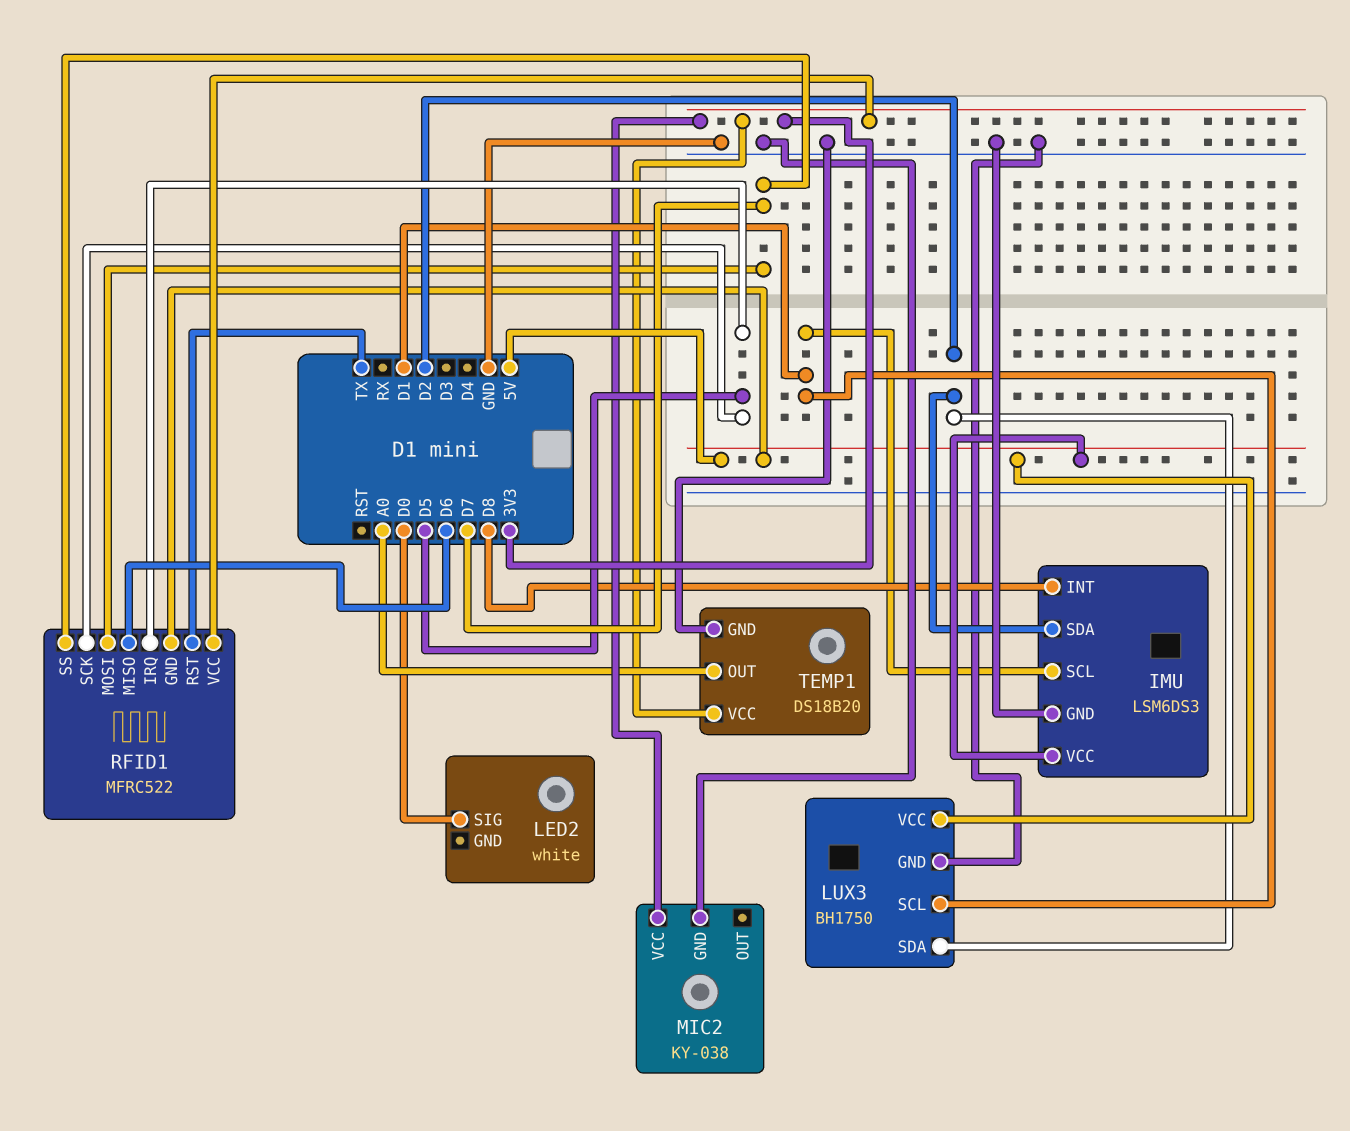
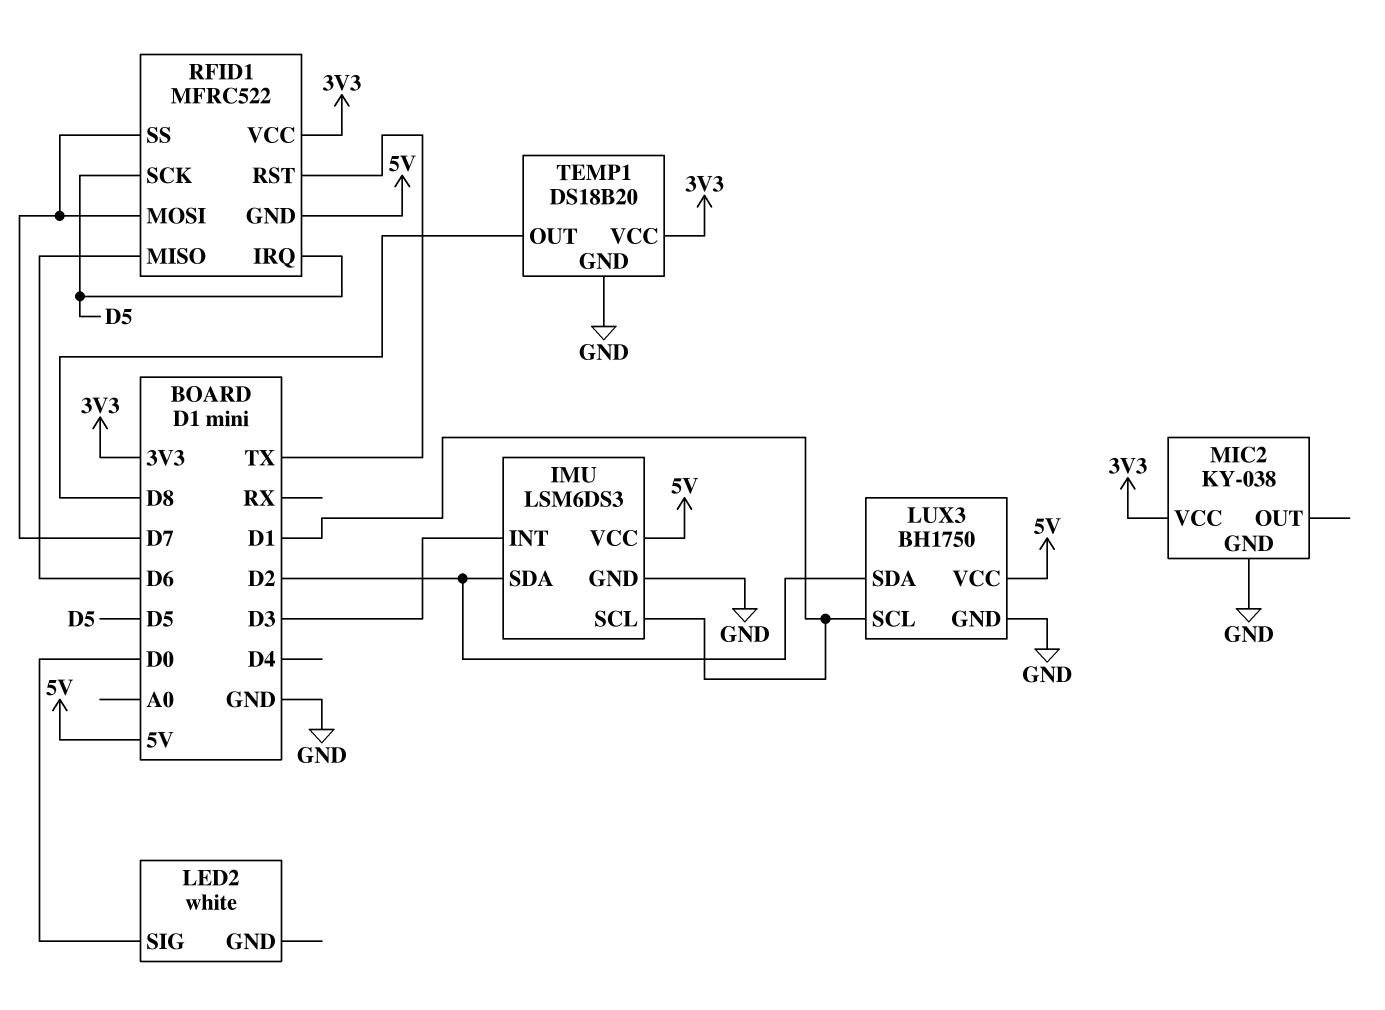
IMU pin INT: D8 -> D3
TEMP1 pin OUT: A0 -> D8

